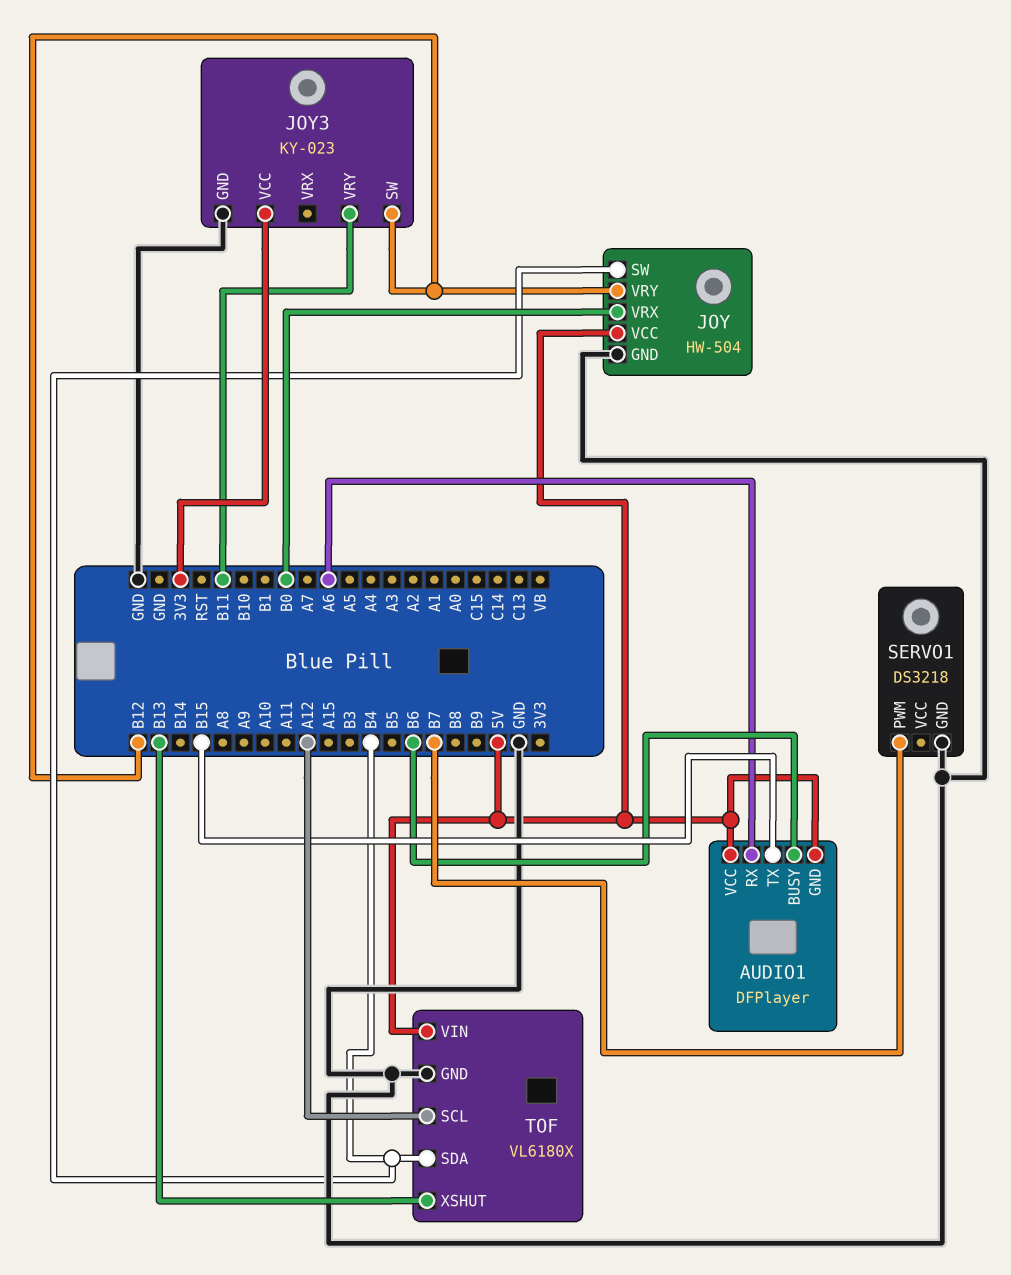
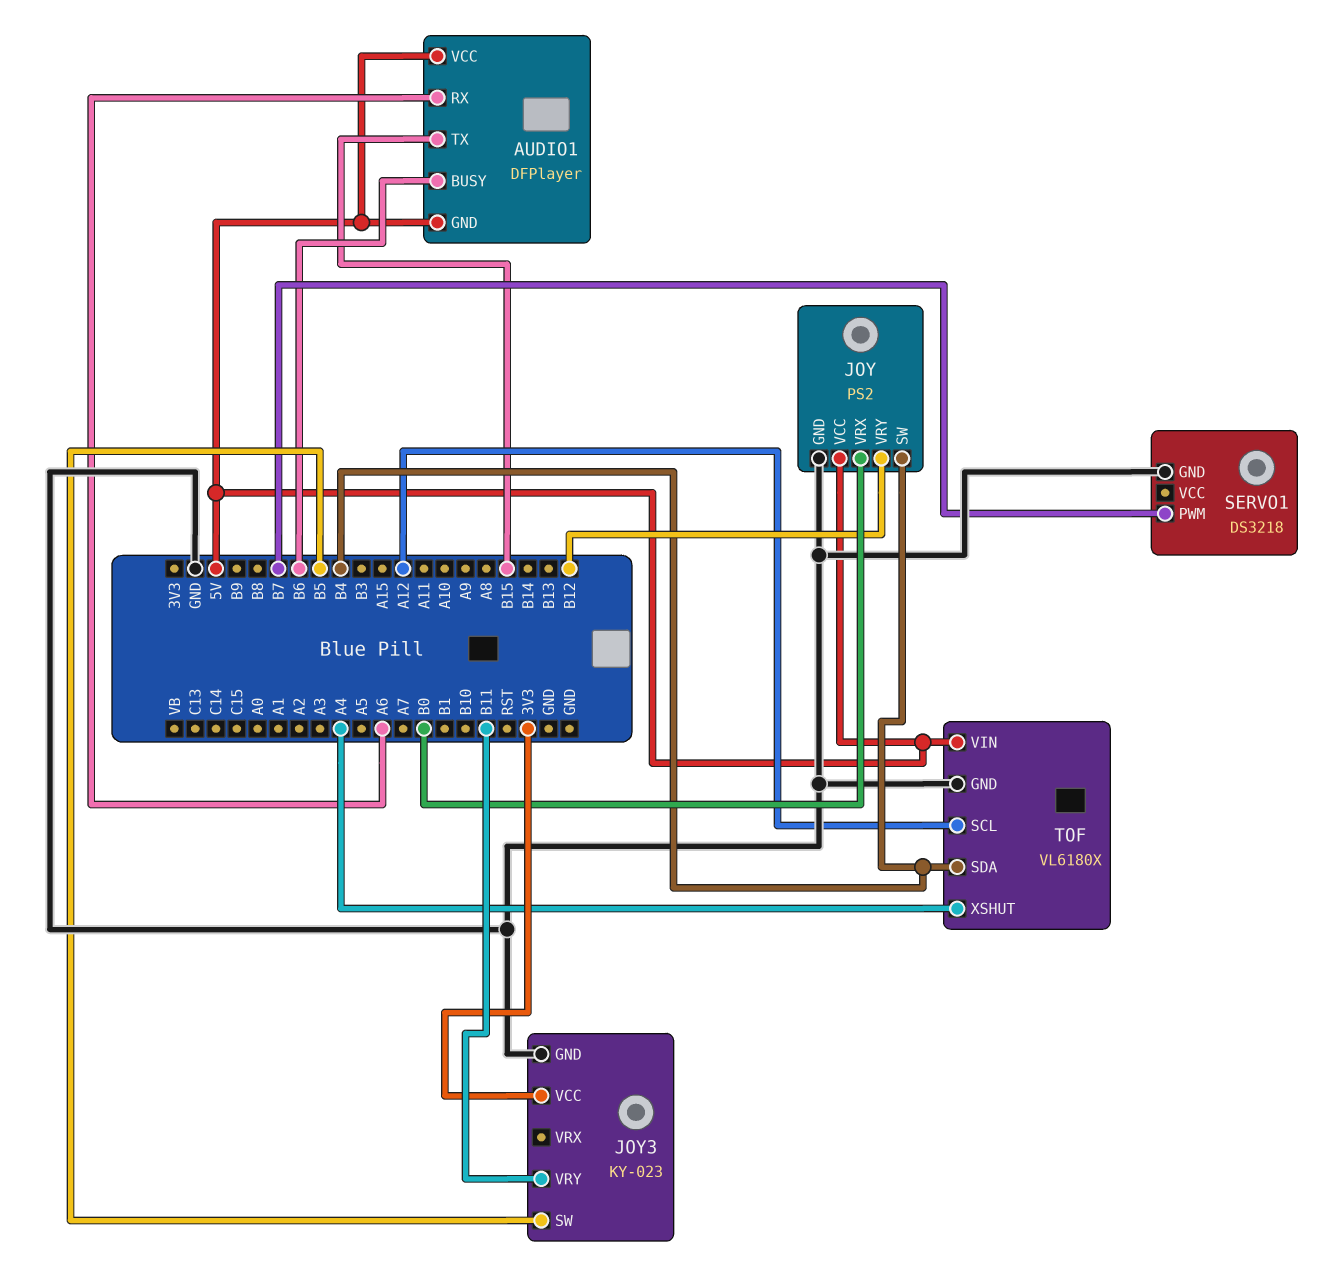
JOY: HW-504 -> PS2
JOY3 pin SW: B12 -> B5
TOF pin XSHUT: B13 -> A4

